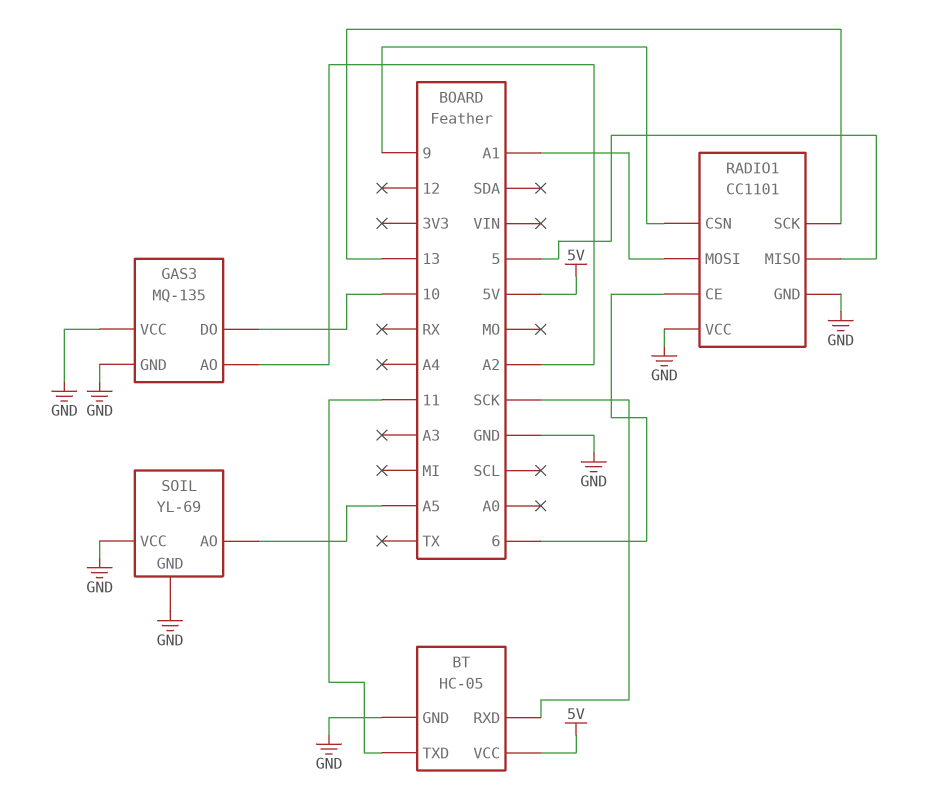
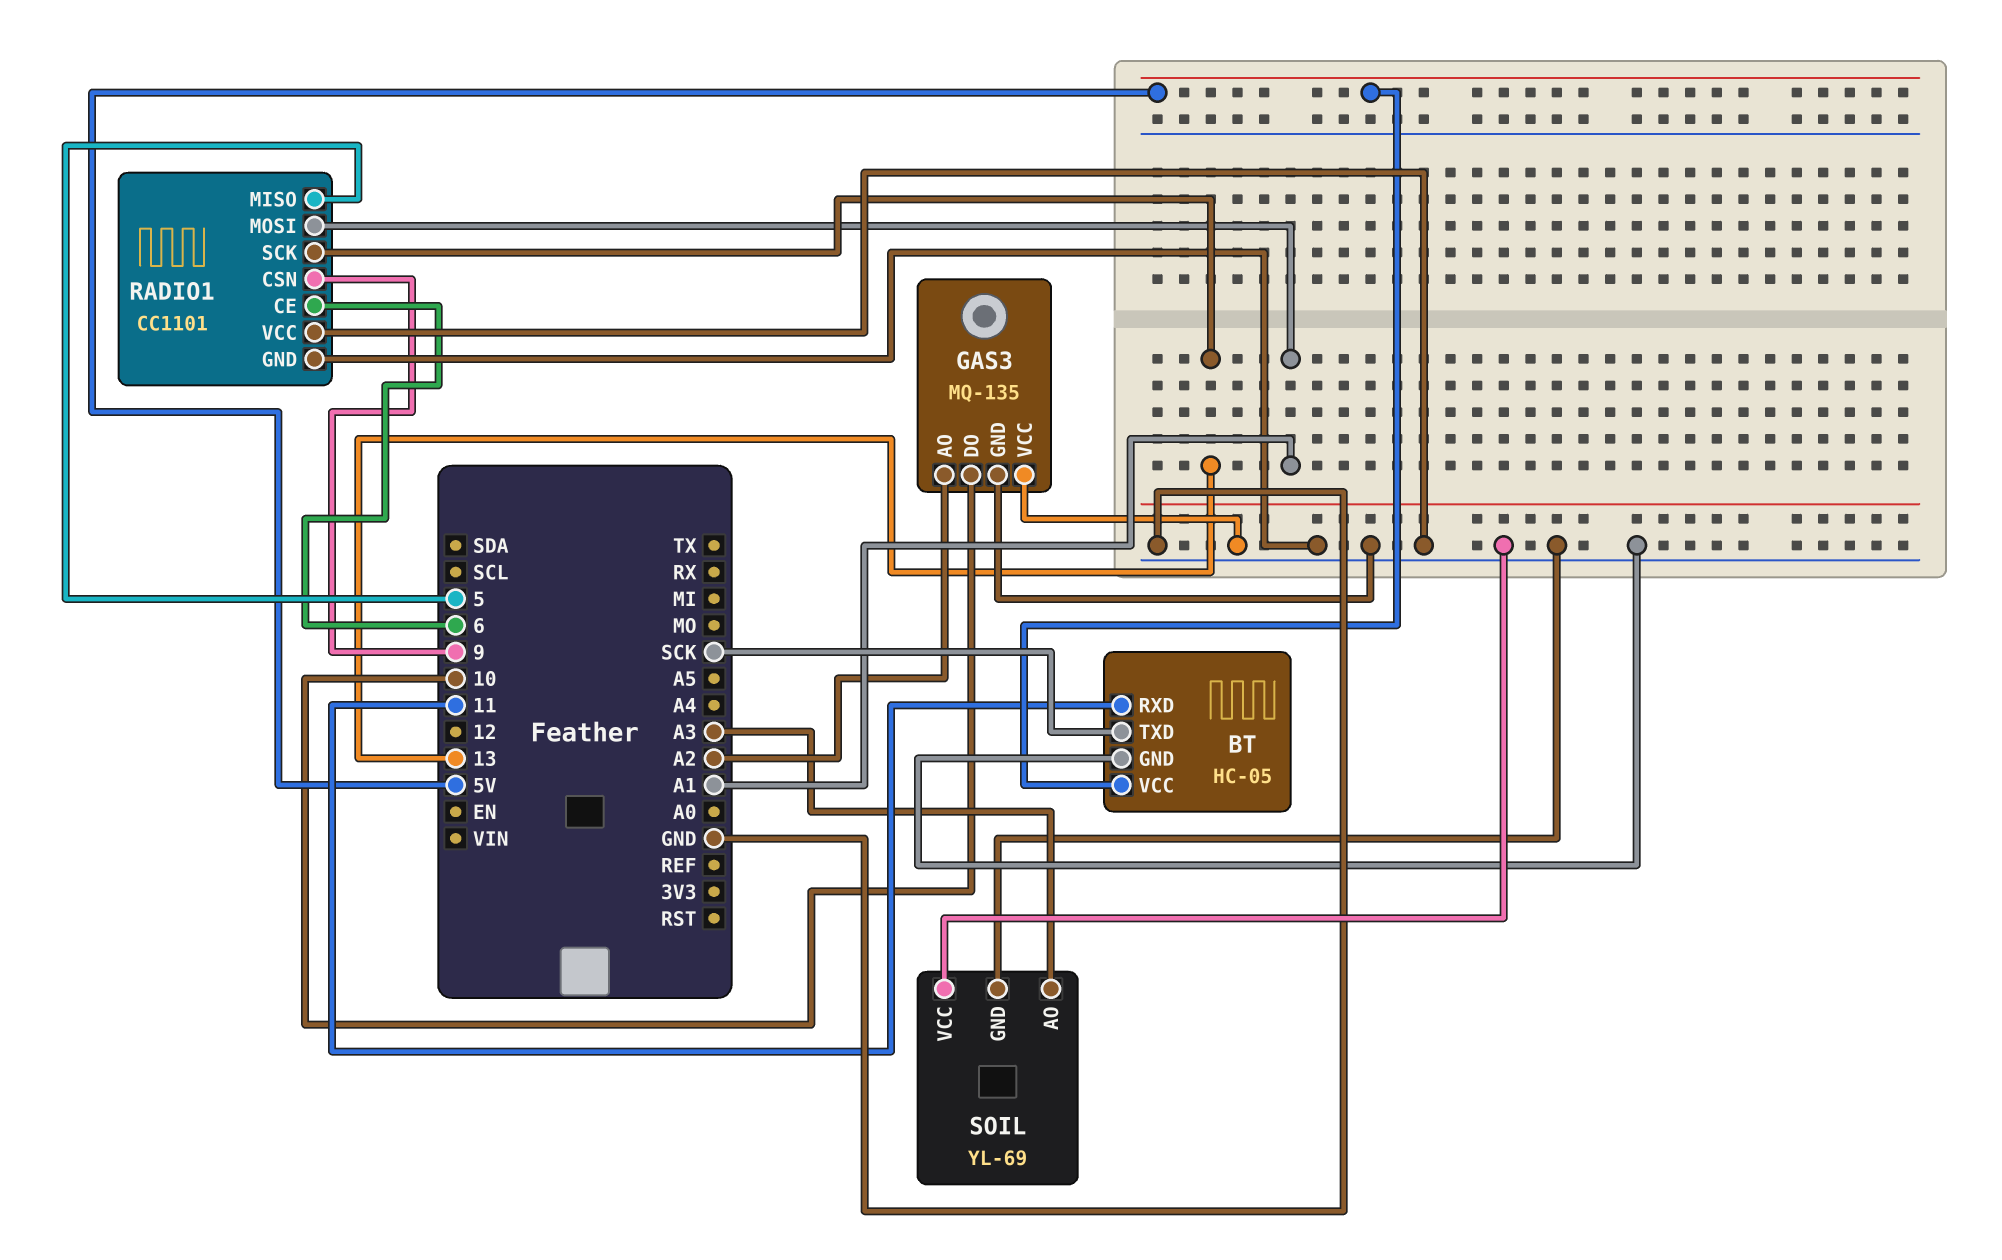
BT pin RXD: SCK -> 11
BT pin TXD: 11 -> SCK
SOIL pin AO: A5 -> A3

